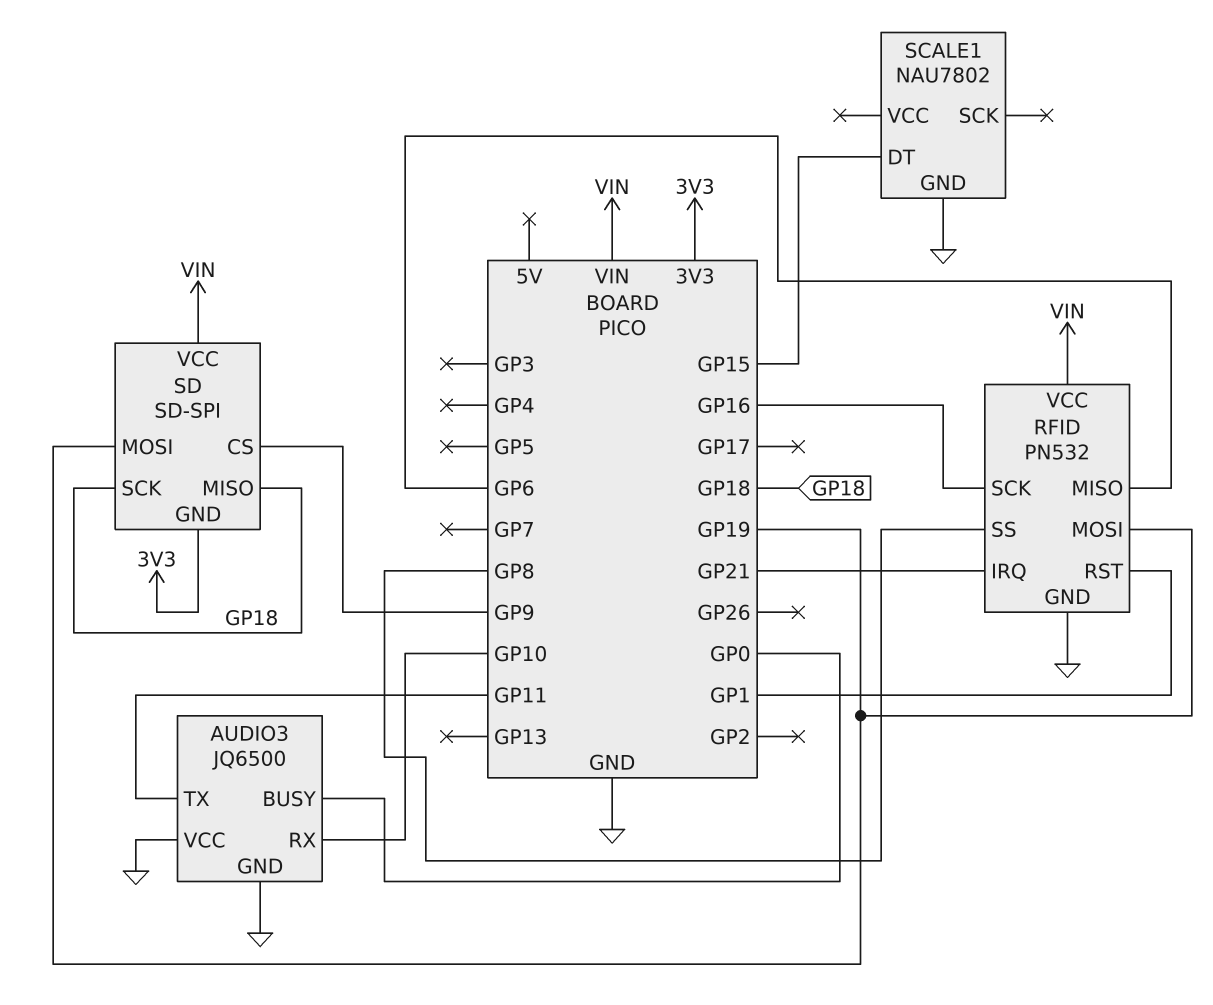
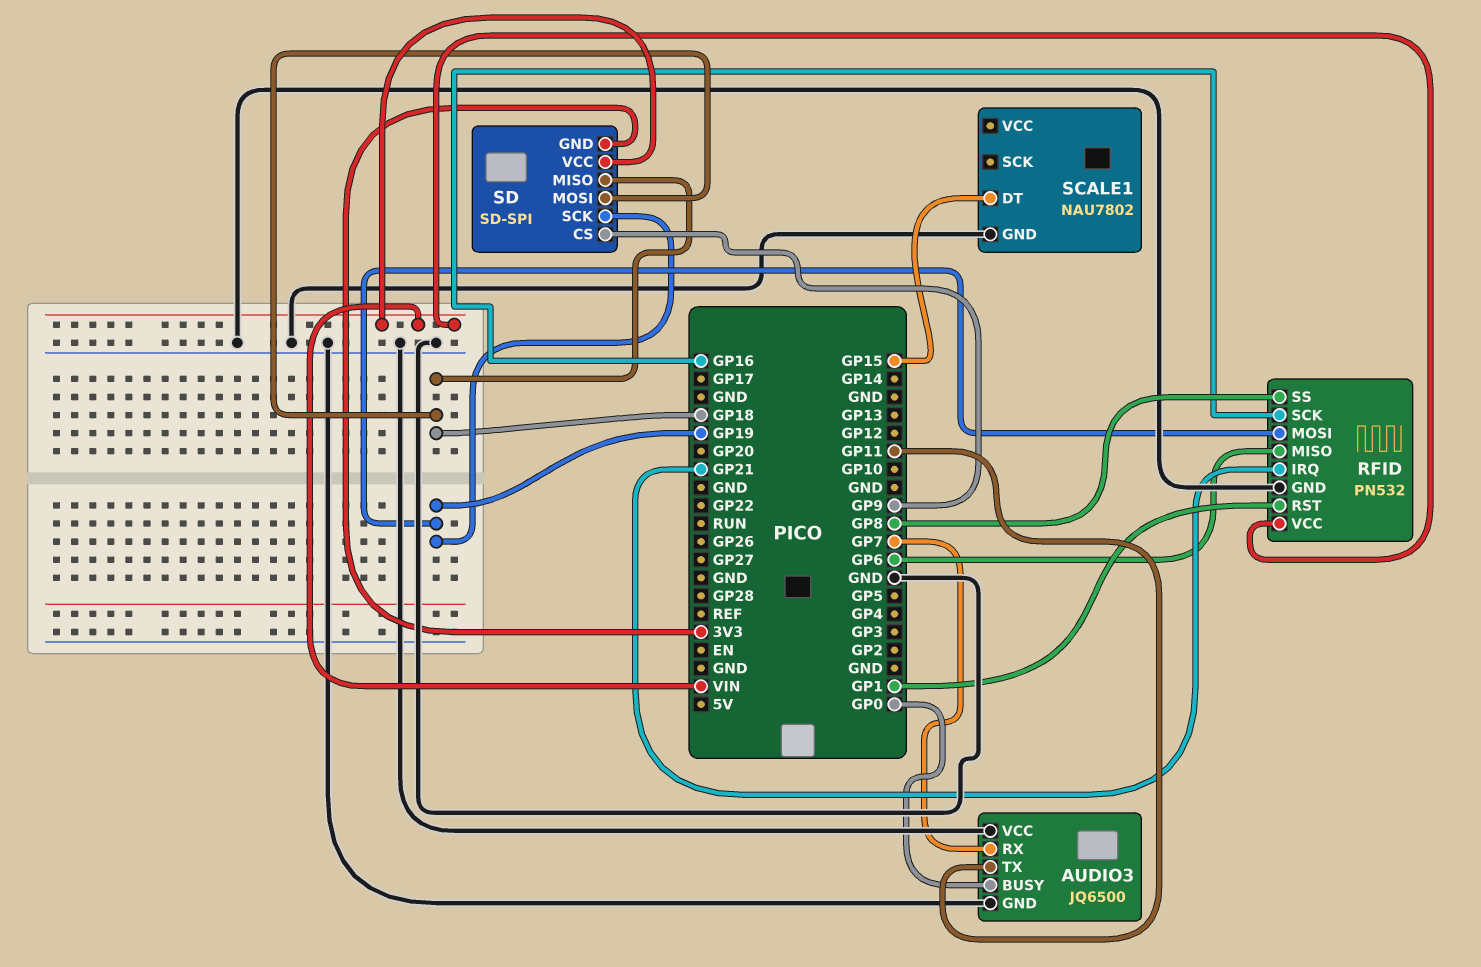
AUDIO3 pin RX: GP10 -> GP7
SD pin MOSI: GP19 -> GP18
SD pin SCK: GP18 -> GP19

